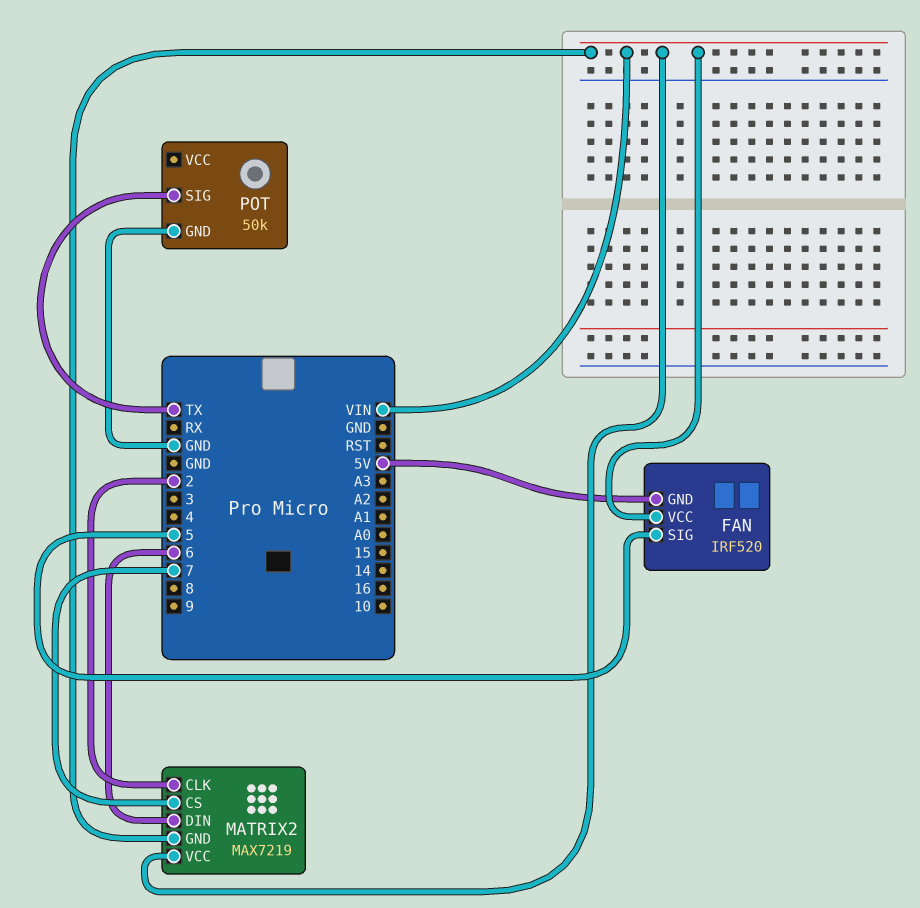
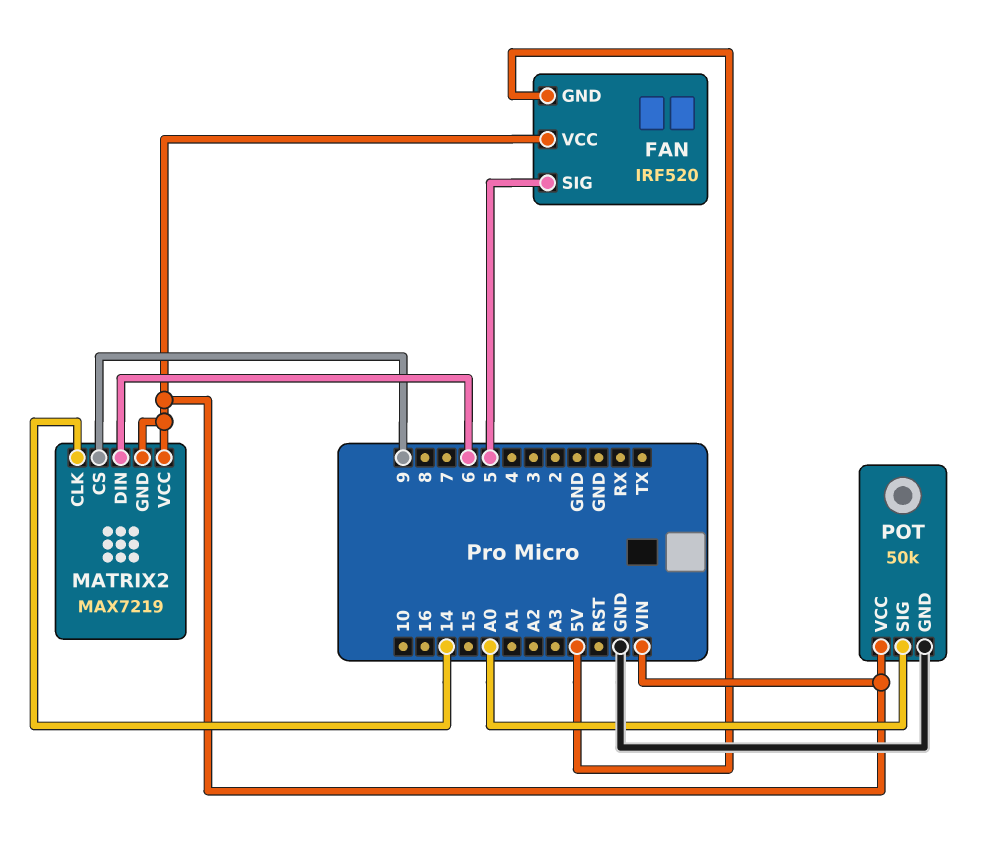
MATRIX2 pin CLK: 2 -> 14
MATRIX2 pin CS: 7 -> 9
POT pin SIG: TX -> A0
POT pin VCC: none -> VIN

